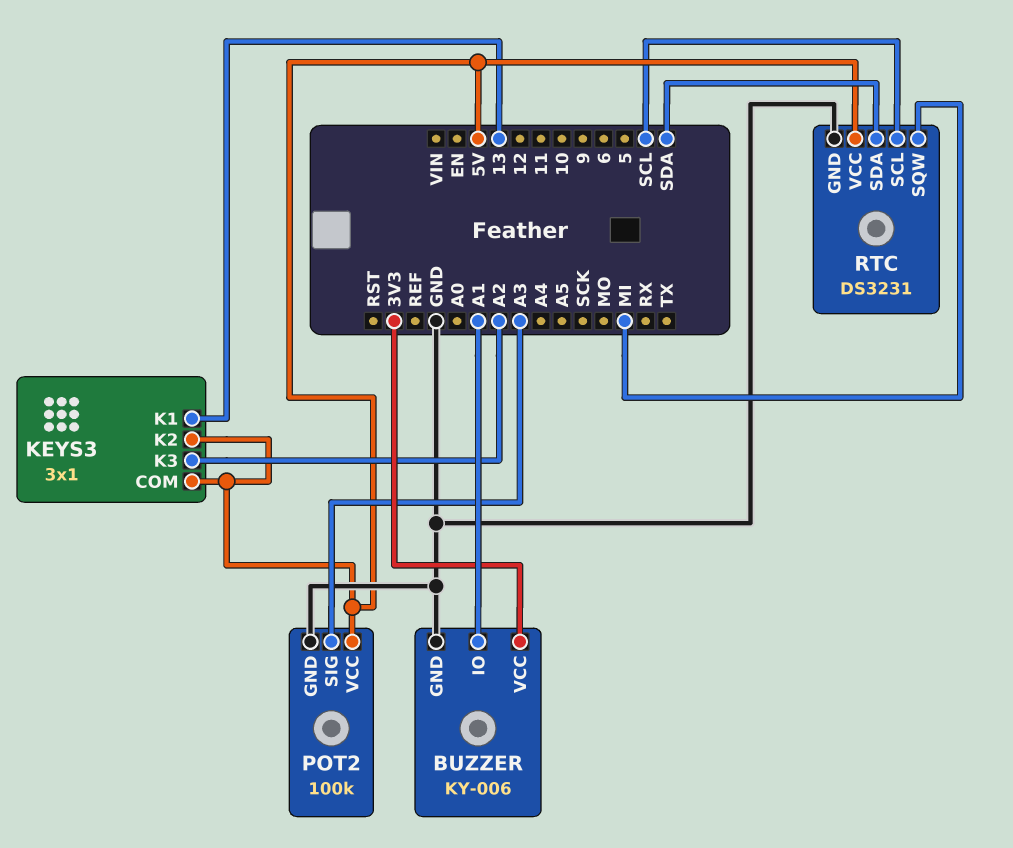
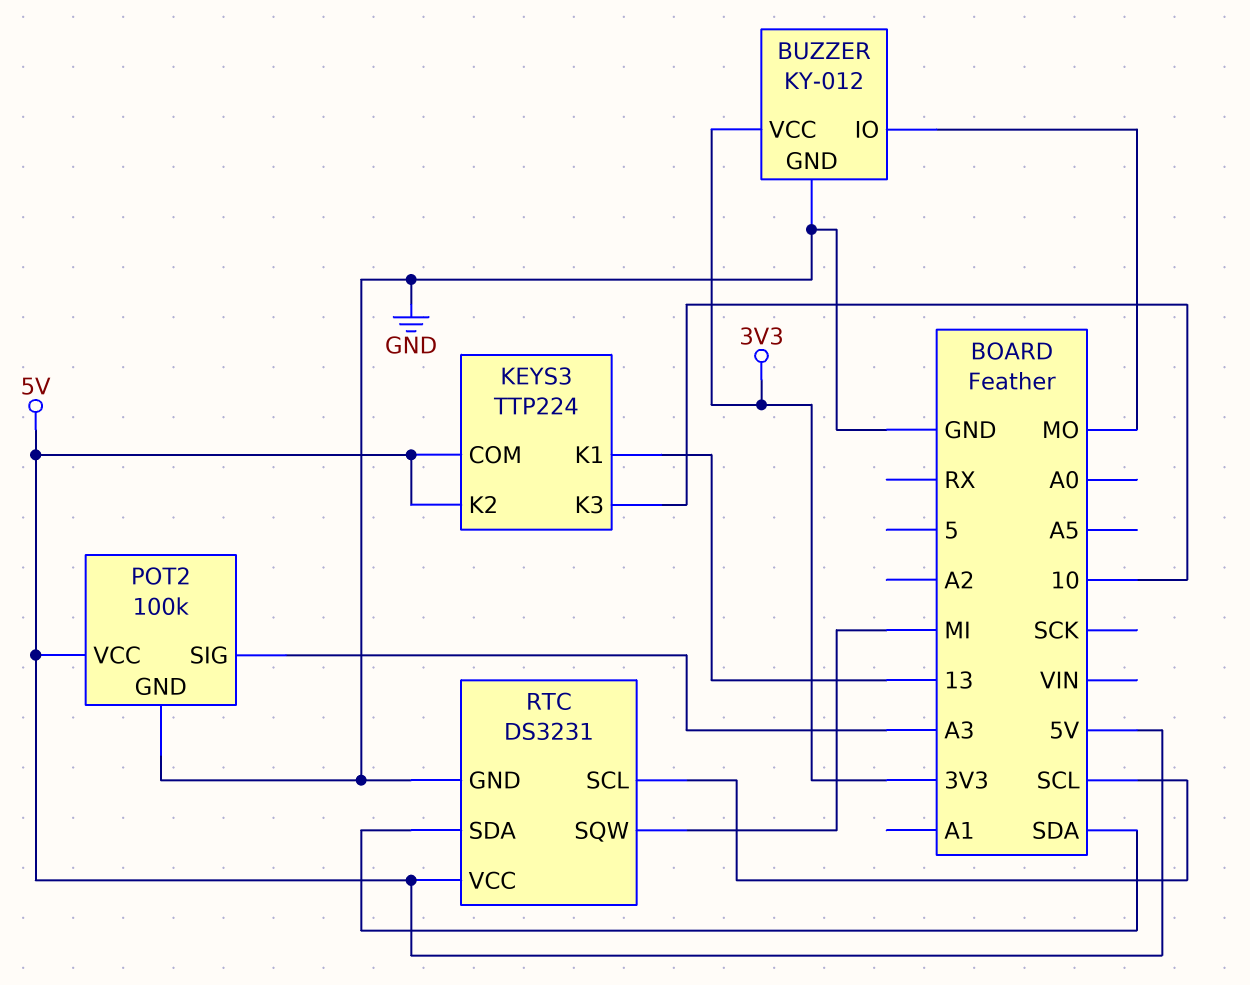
BUZZER: KY-006 -> KY-012
BUZZER pin IO: A1 -> MO
KEYS3: 3x1 -> TTP224
KEYS3 pin K3: A2 -> 10

